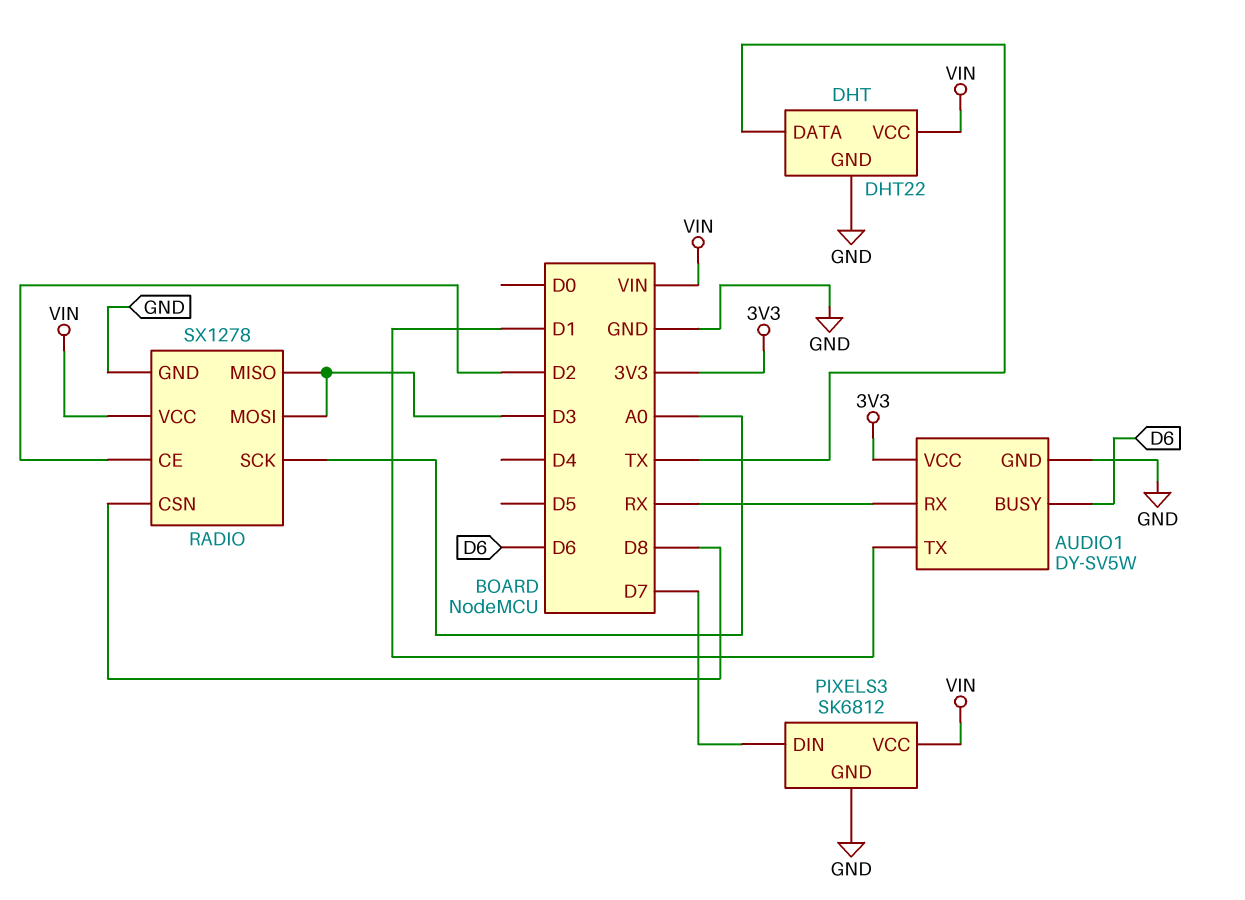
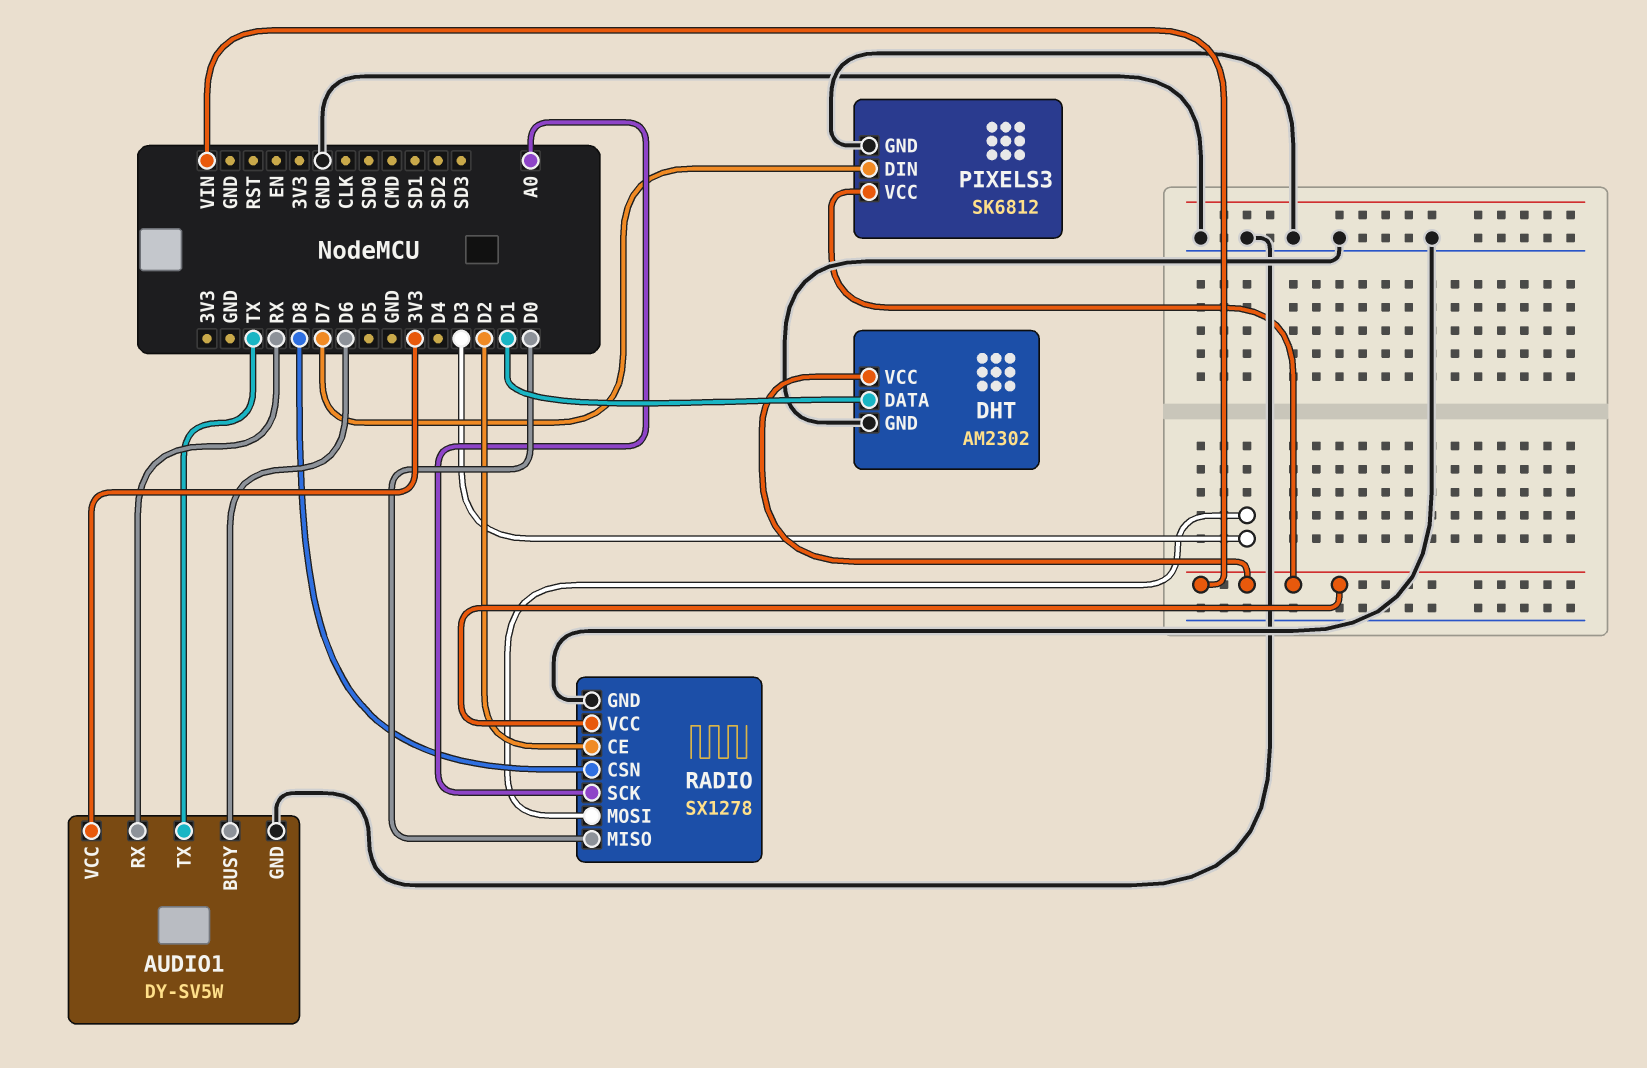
AUDIO1 pin TX: D1 -> TX
DHT: DHT22 -> AM2302
DHT pin DATA: TX -> D1
RADIO pin MISO: D3 -> D0

